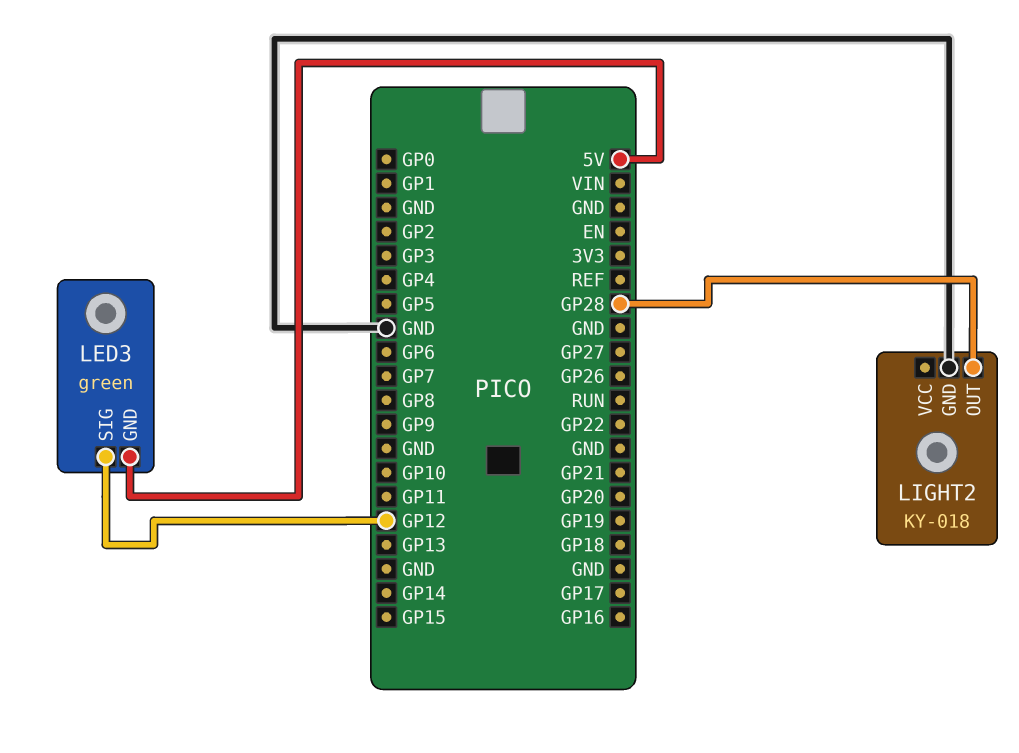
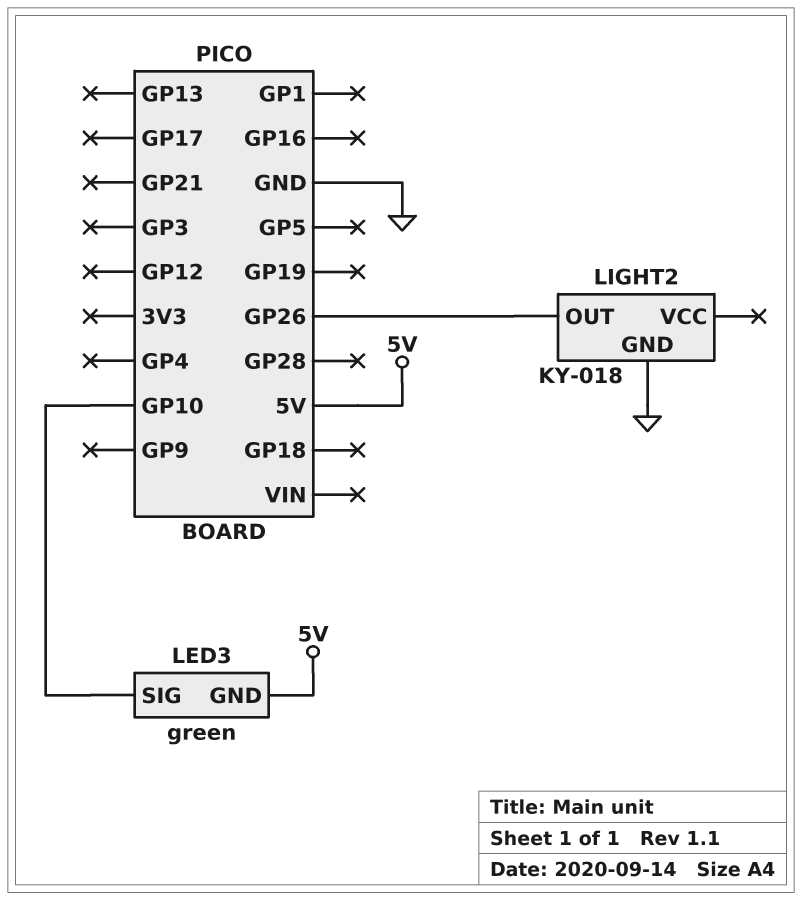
LED3 pin SIG: GP12 -> GP10
LIGHT2 pin OUT: GP28 -> GP26

